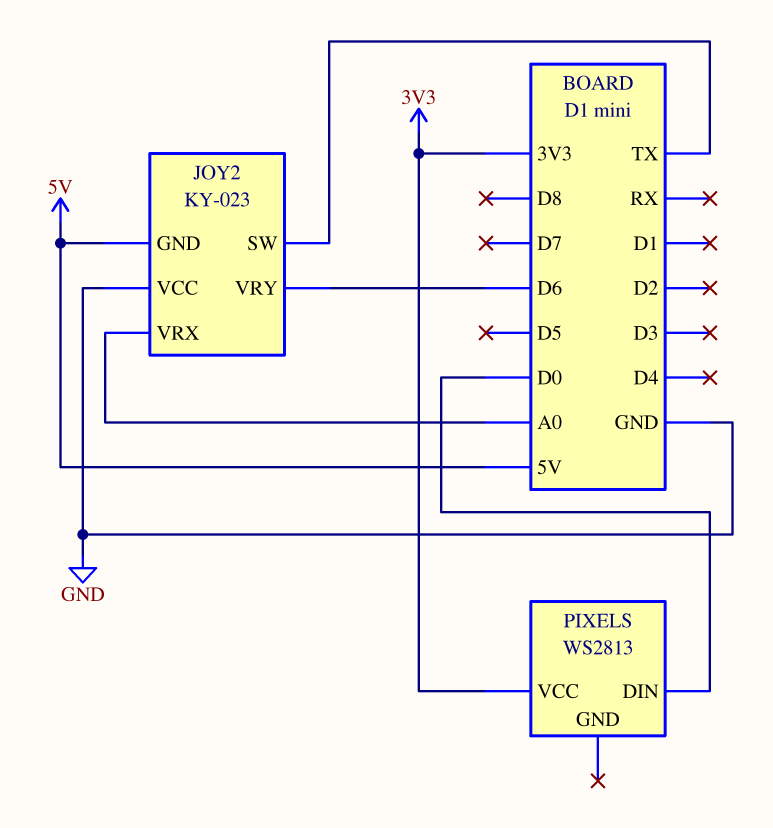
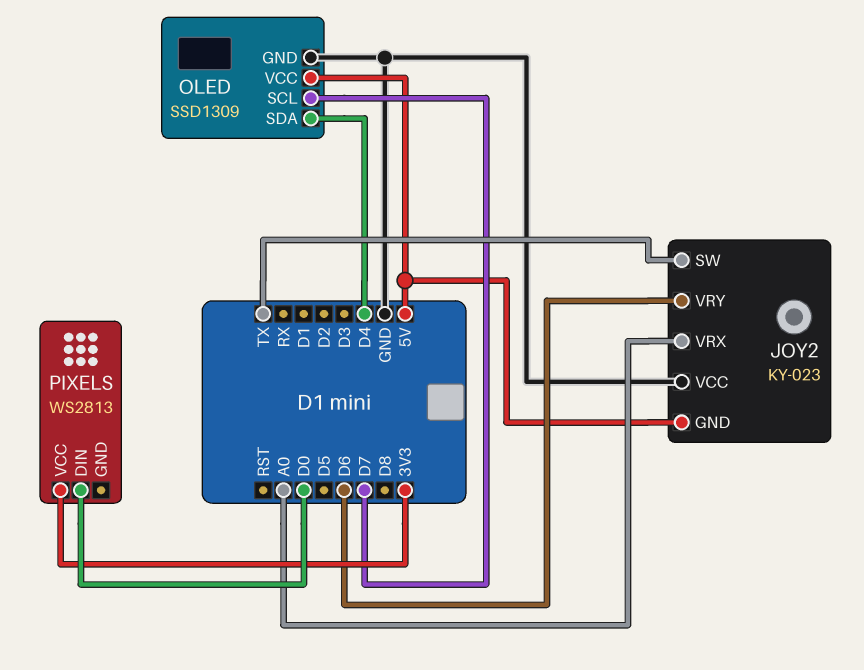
OLED: none -> SSD1309
OLED pin GND: none -> GND
OLED pin SCL: none -> D7
OLED pin SDA: none -> D4
OLED pin VCC: none -> 5V

